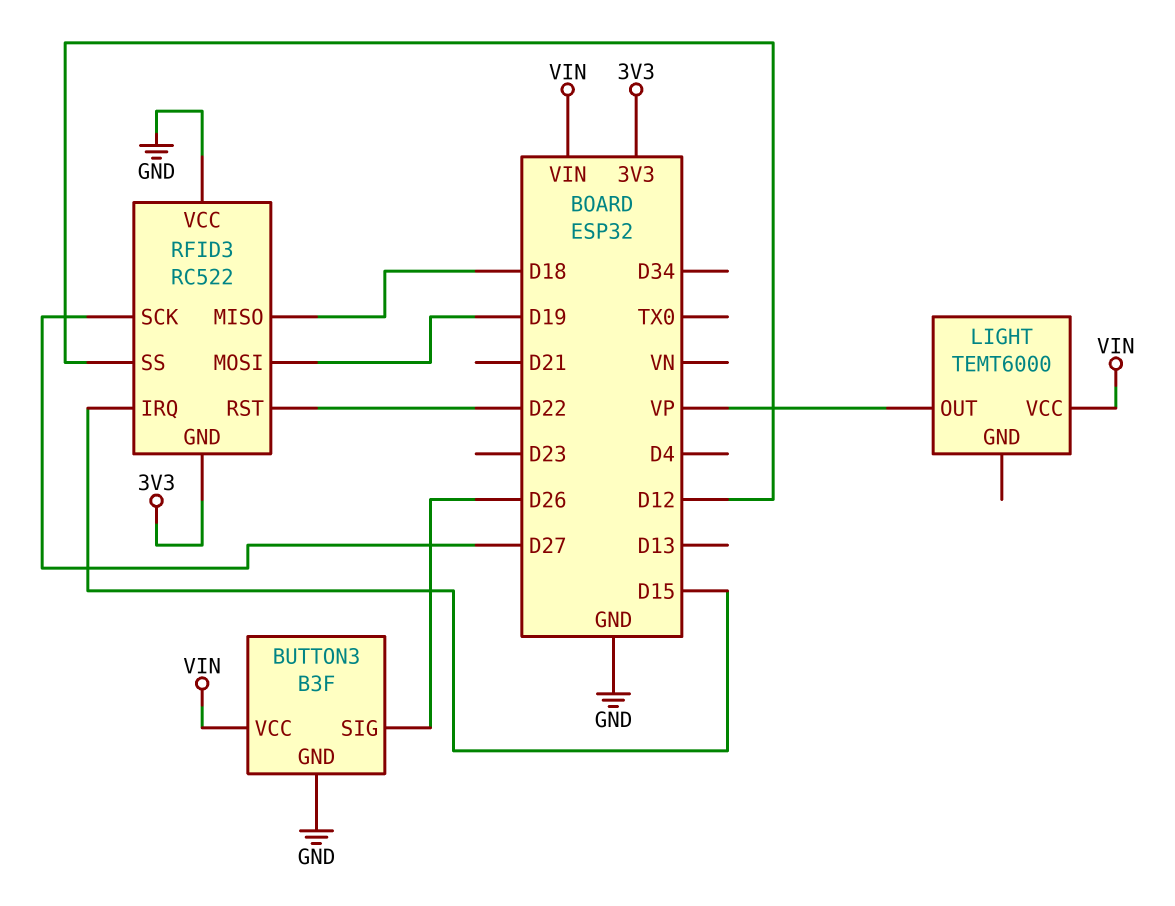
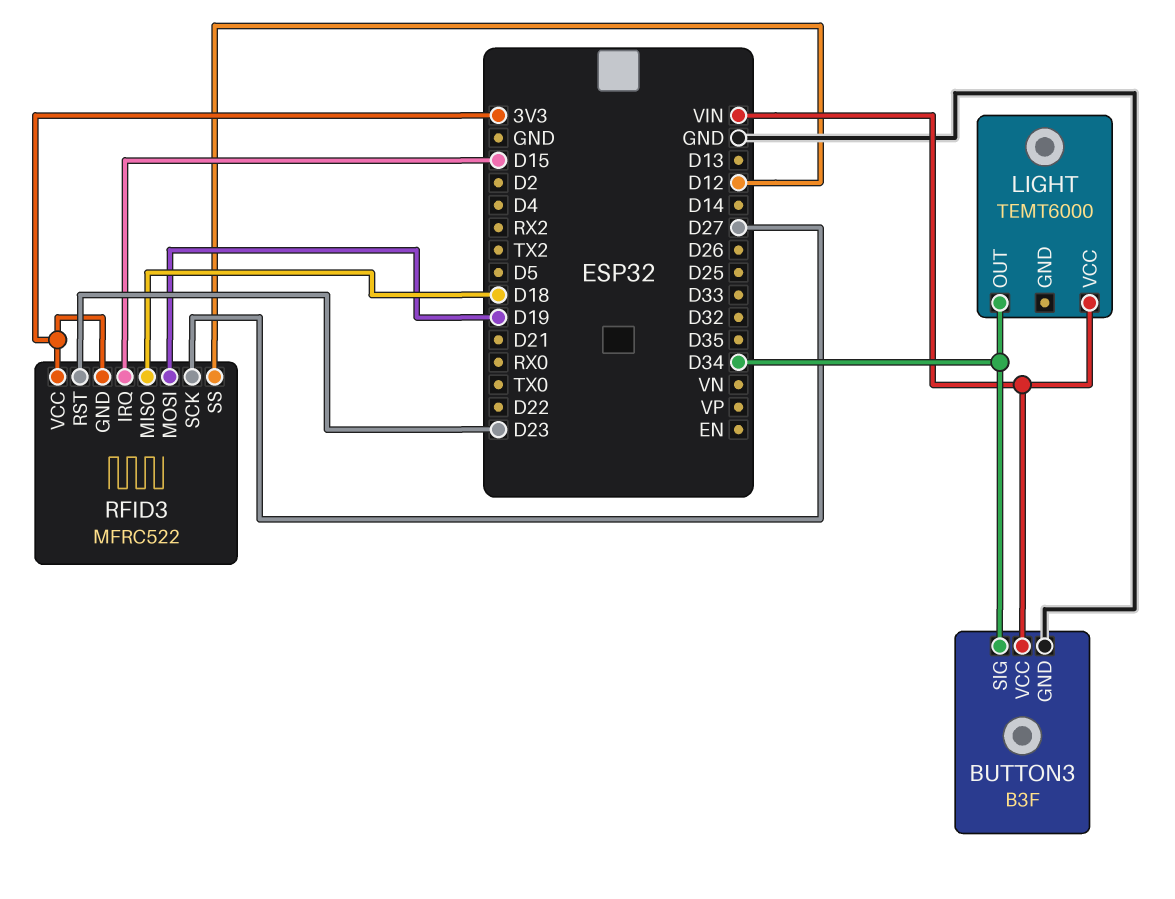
BUTTON3 pin SIG: D26 -> D34
LIGHT pin OUT: VP -> D34
RFID3: RC522 -> MFRC522
RFID3 pin RST: D22 -> D23
RFID3 pin VCC: GND -> 3V3

